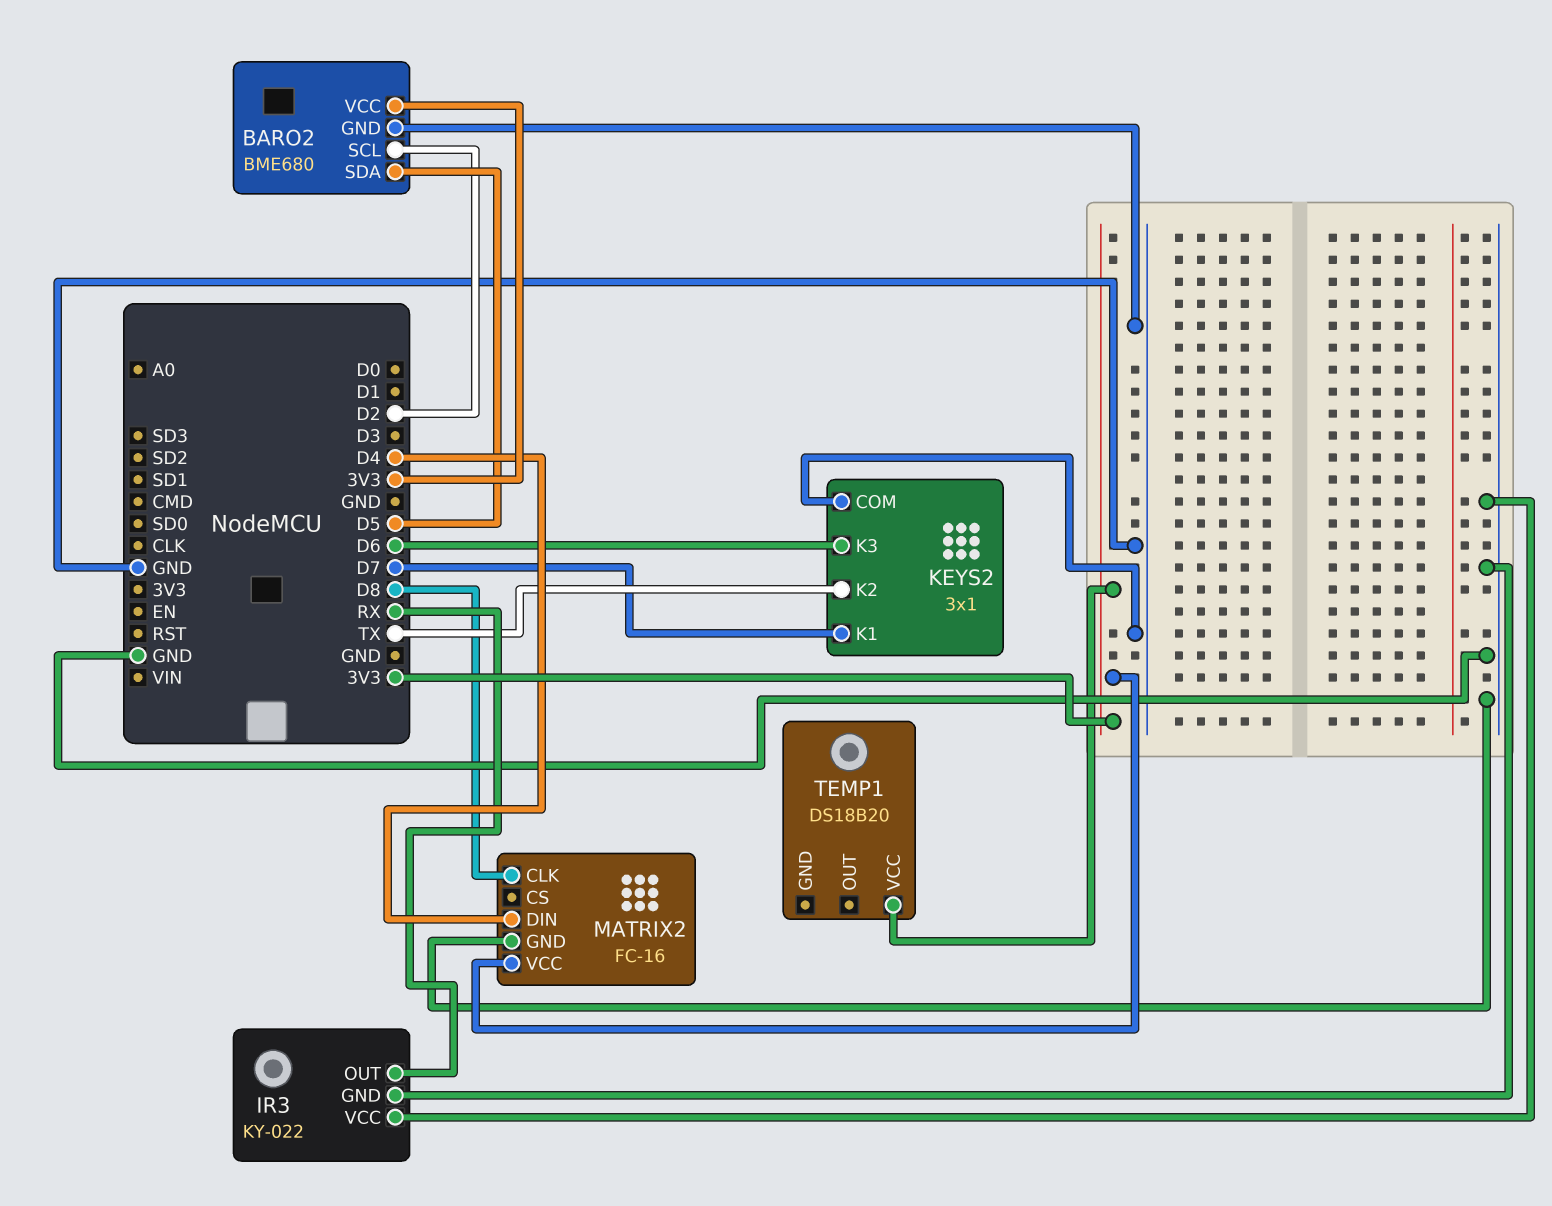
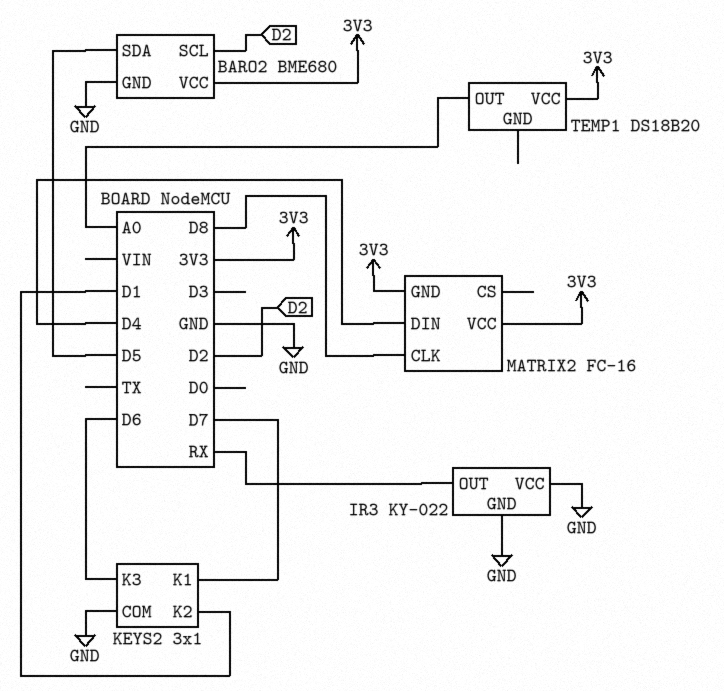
KEYS2 pin K2: TX -> D1
MATRIX2 pin GND: GND -> 3V3
TEMP1 pin OUT: none -> A0

